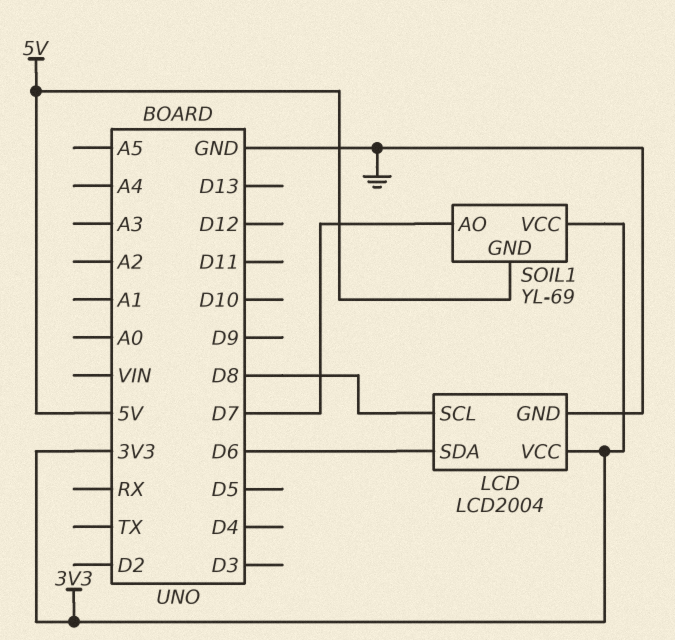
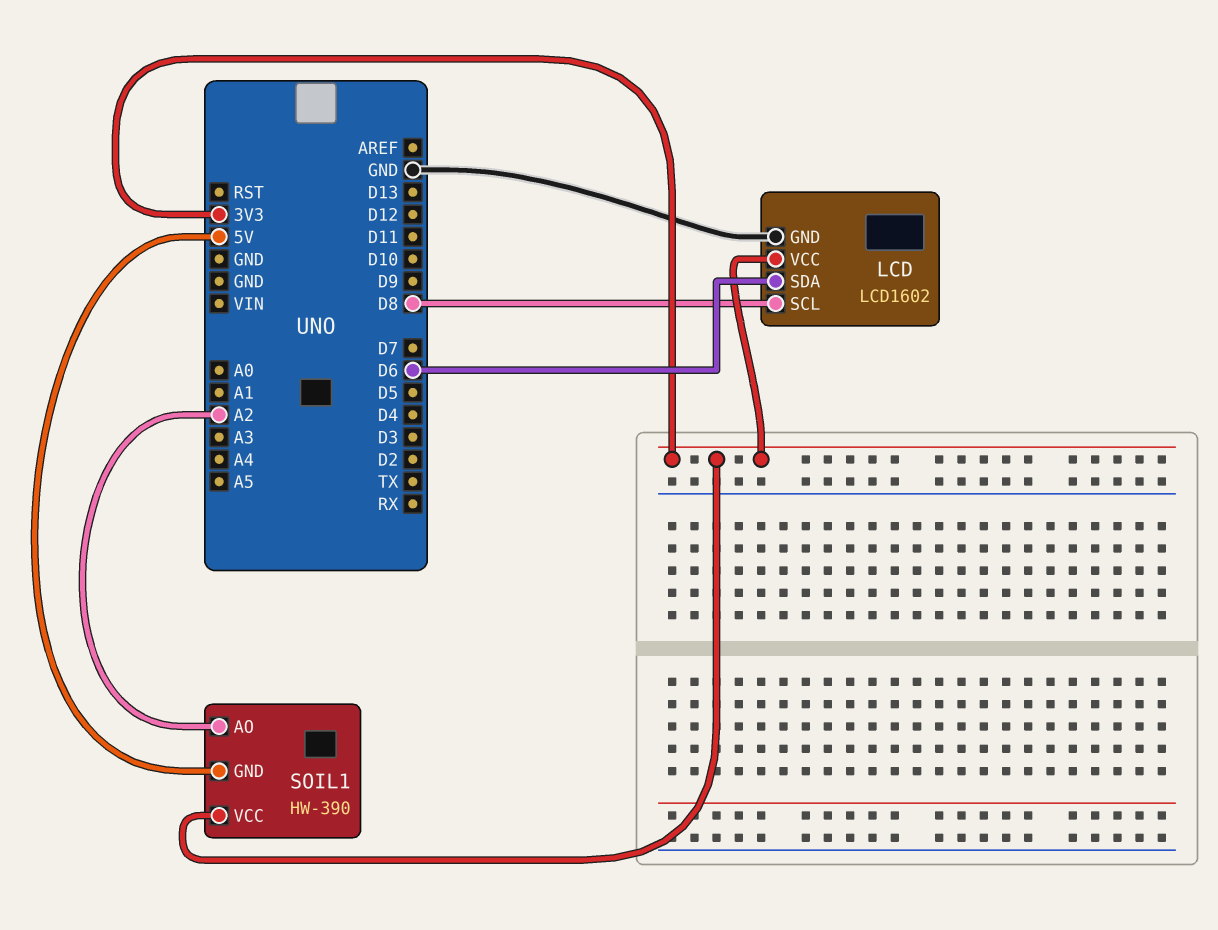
LCD: LCD2004 -> LCD1602
SOIL1: YL-69 -> HW-390
SOIL1 pin AO: D7 -> A2

